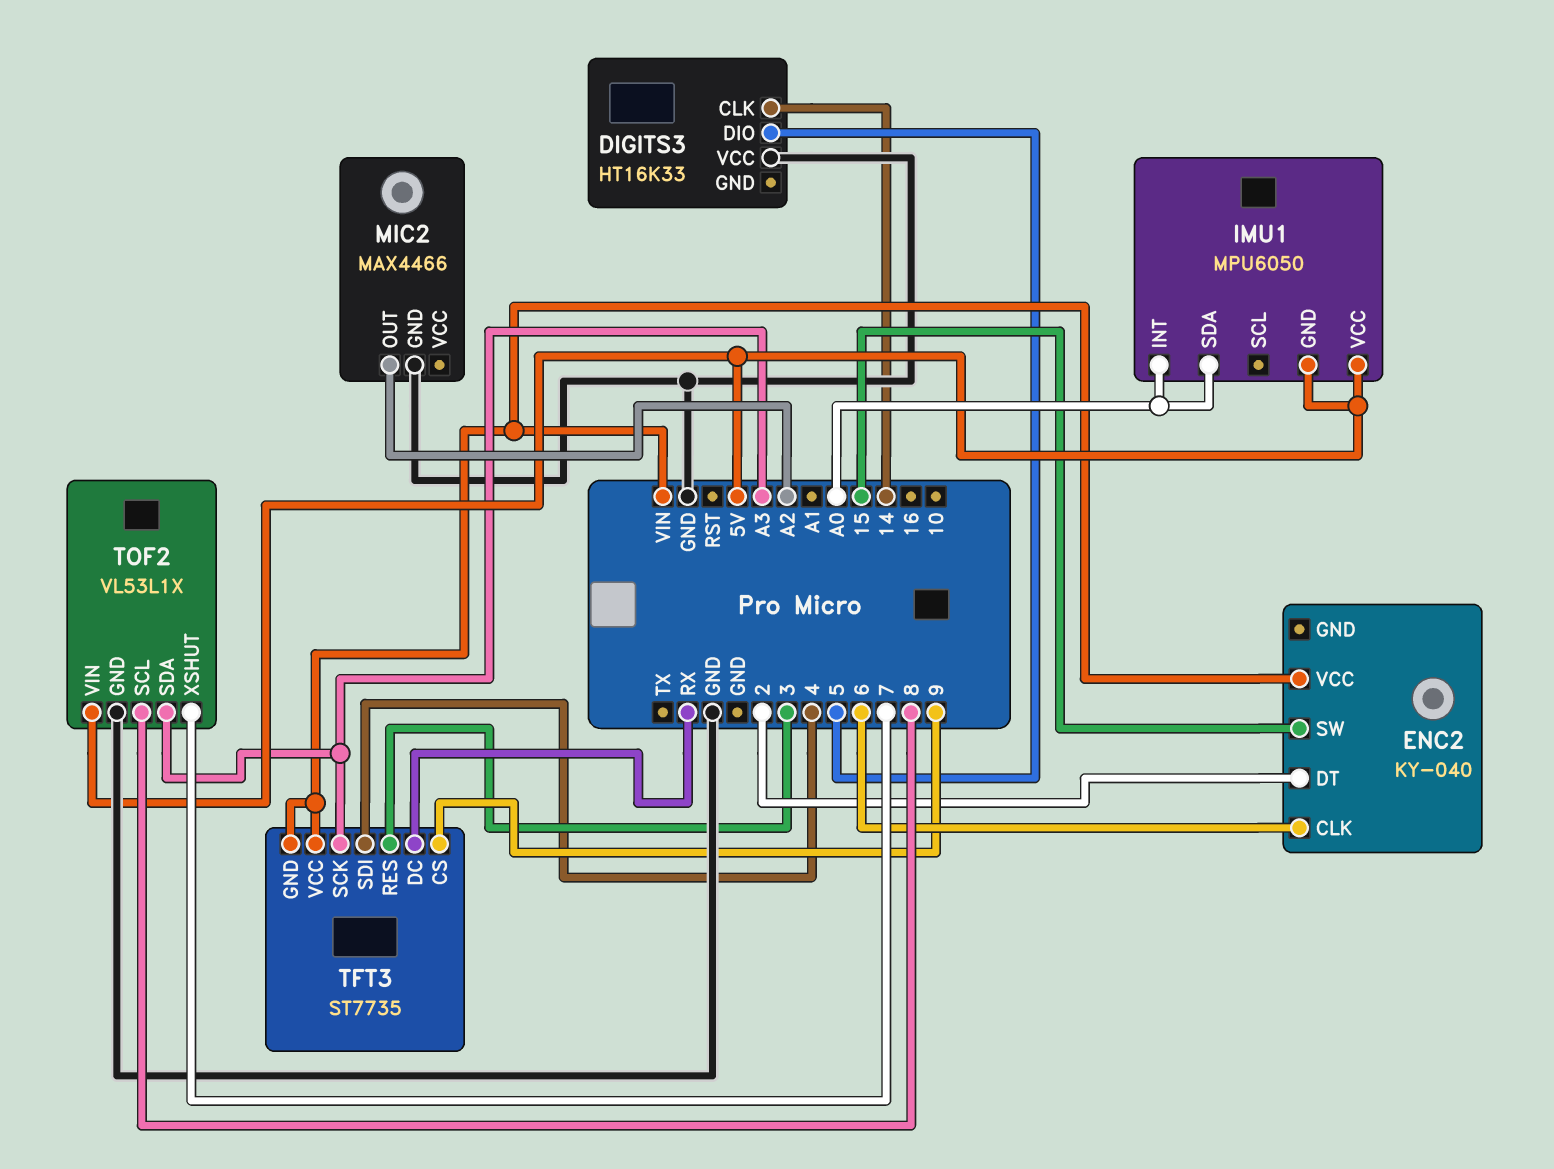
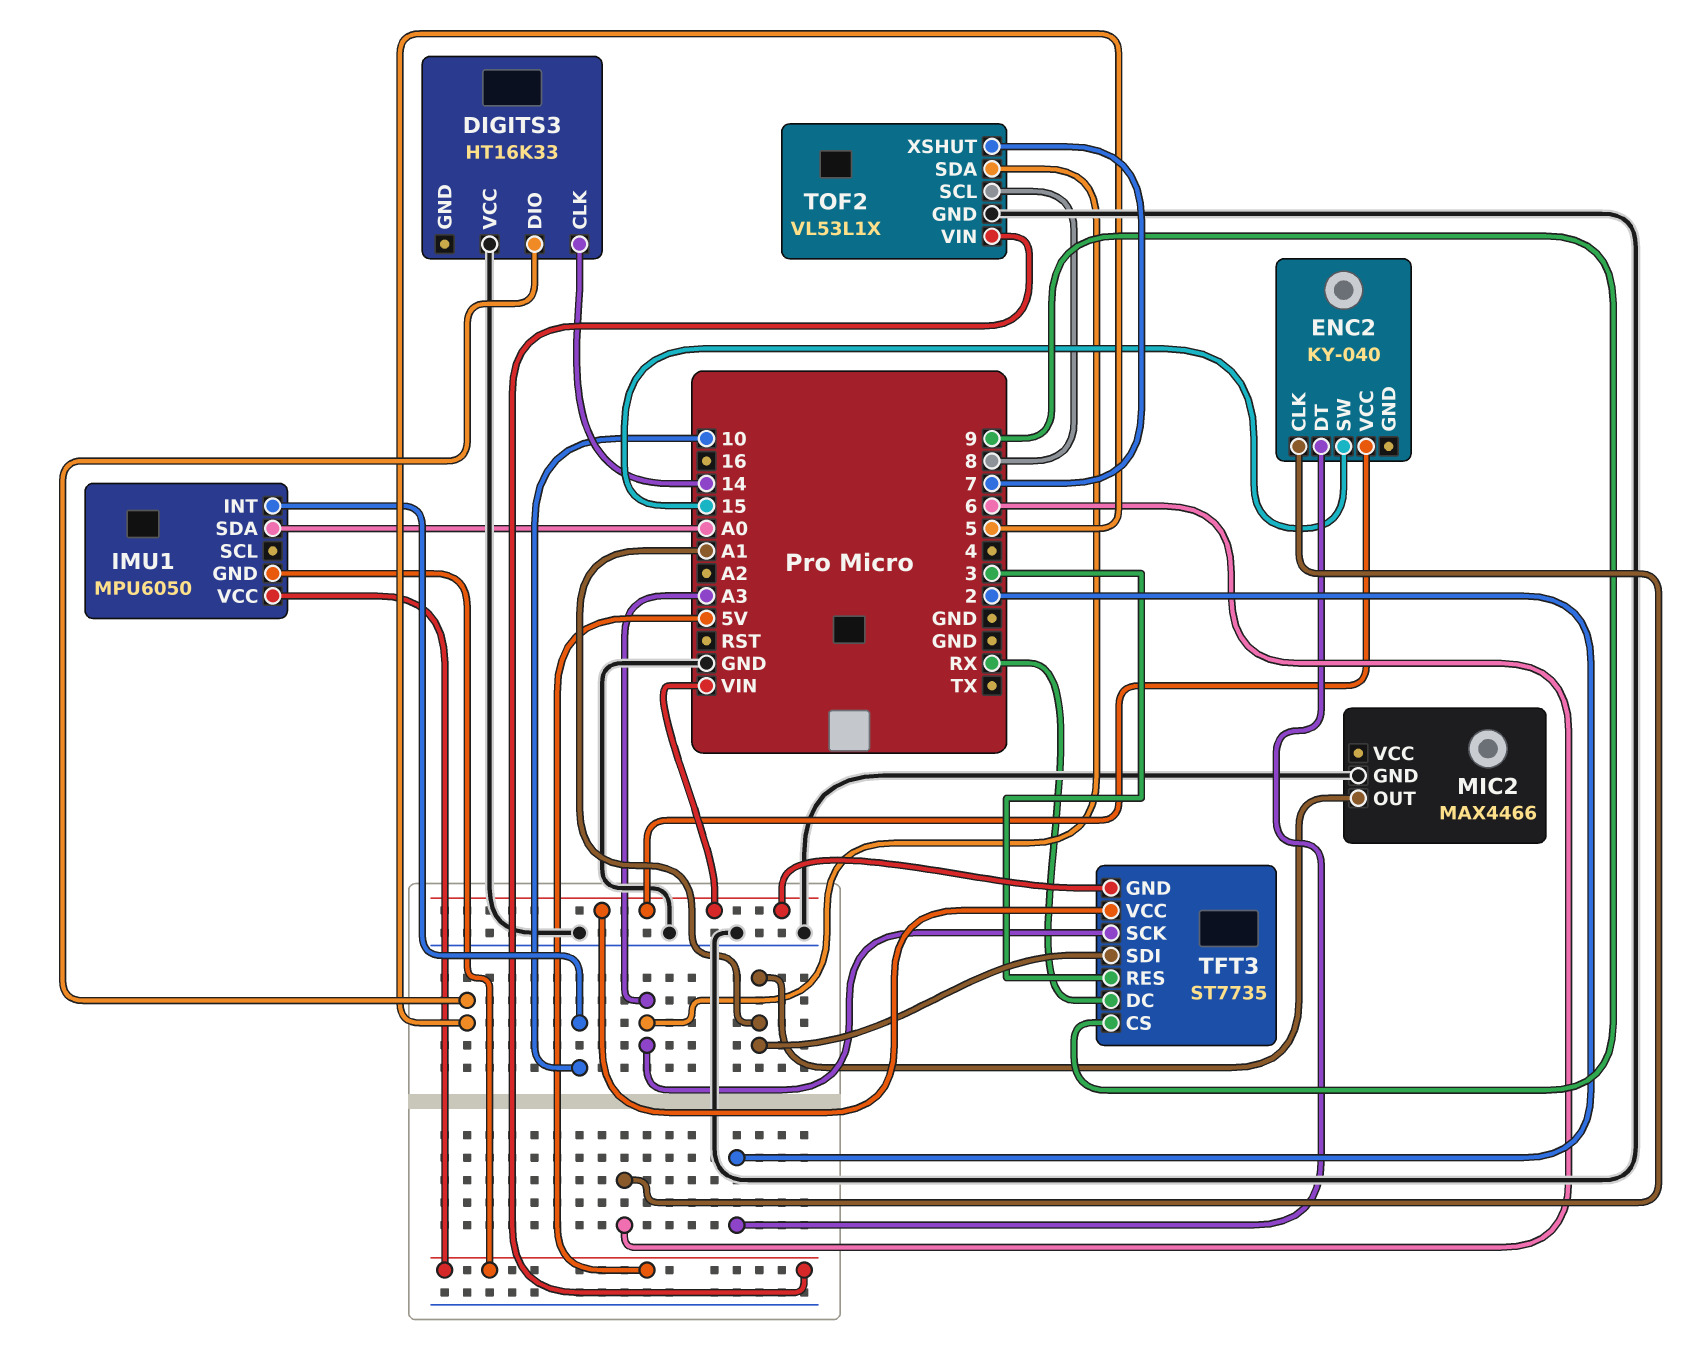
IMU1 pin INT: A0 -> 10
MIC2 pin OUT: A2 -> A1
TFT3 pin SDI: 4 -> A1

